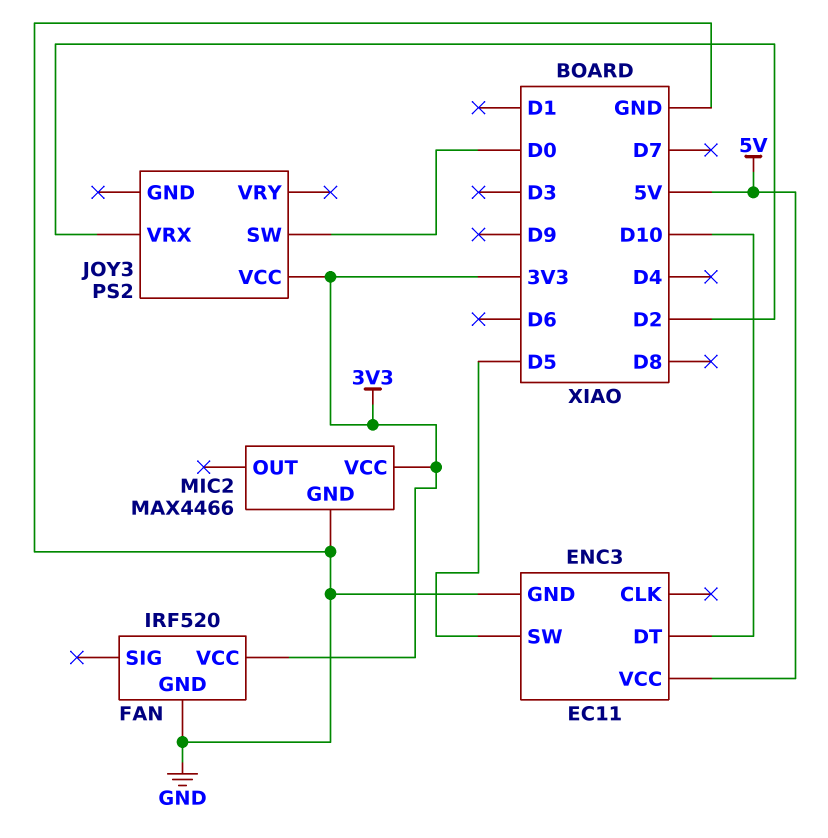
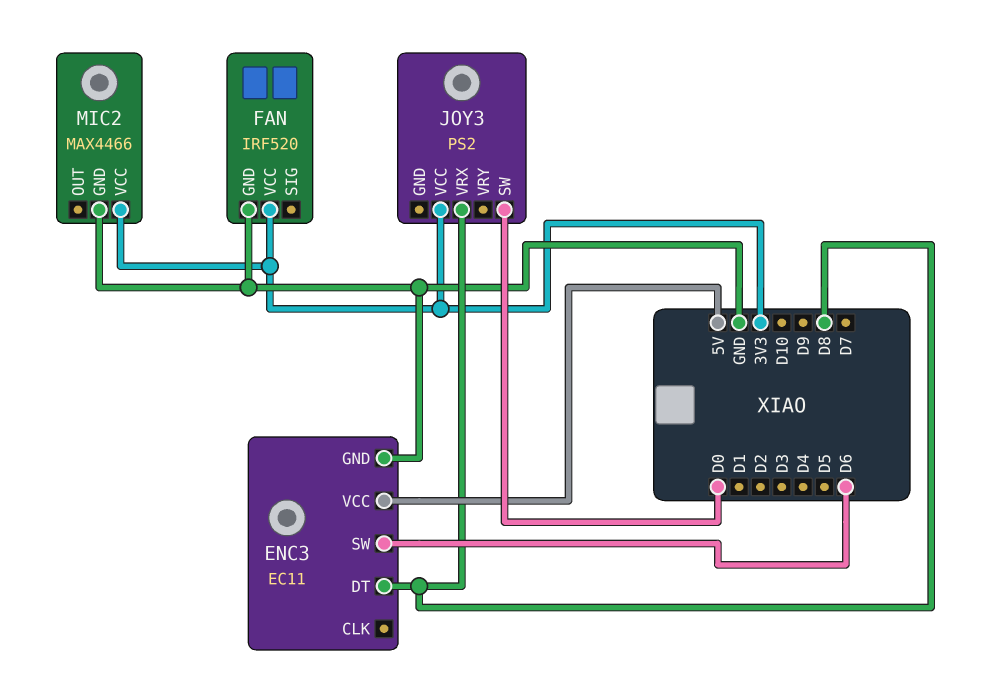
ENC3 pin DT: D10 -> D8
ENC3 pin SW: D5 -> D6
JOY3 pin VRX: D2 -> D8

